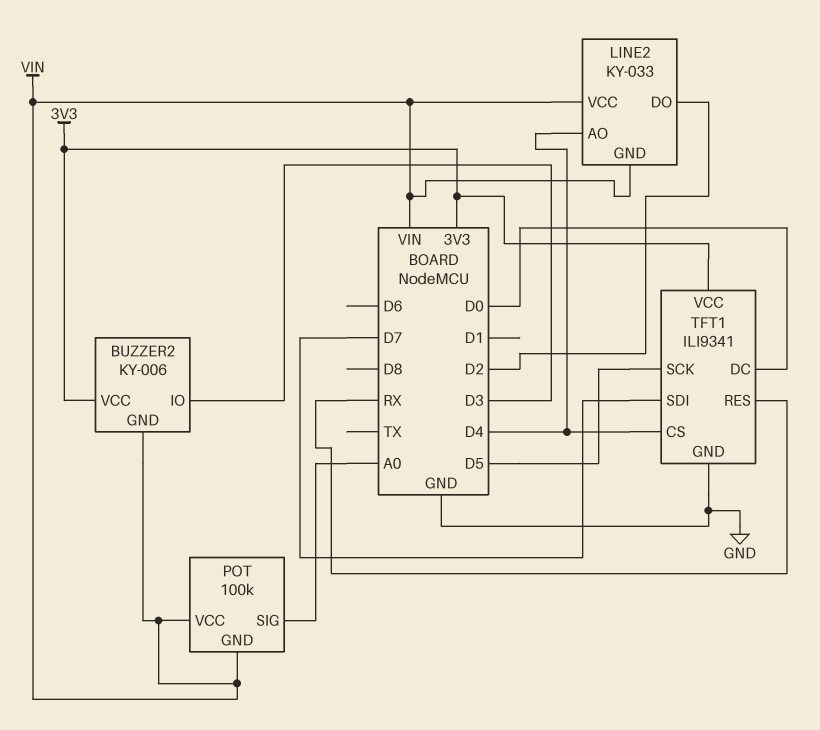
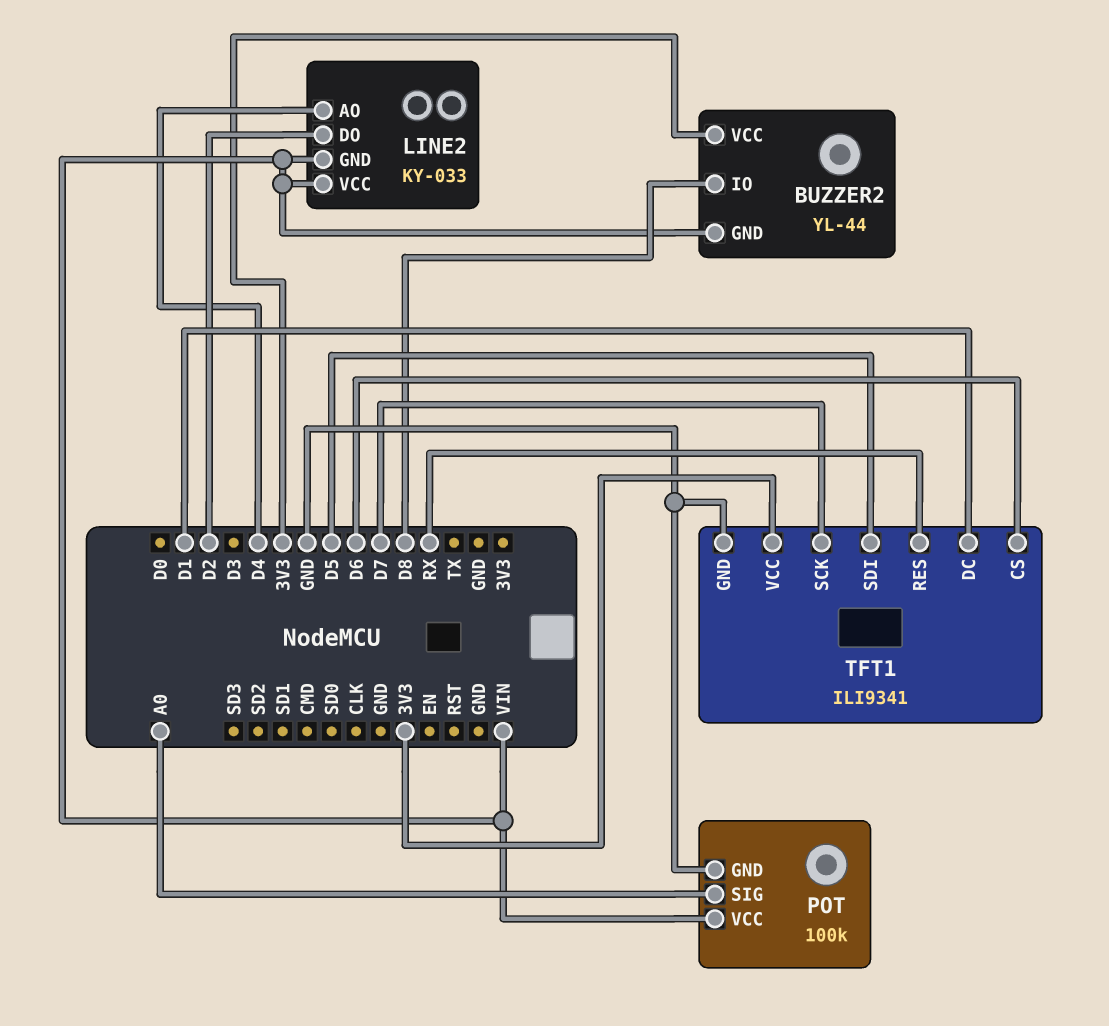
BUZZER2: KY-006 -> YL-44
BUZZER2 pin IO: D3 -> D8
POT pin GND: VIN -> GND
TFT1 pin CS: D4 -> D6
TFT1 pin DC: D0 -> D1
TFT1 pin SCK: D5 -> D7
TFT1 pin SDI: D7 -> D5

